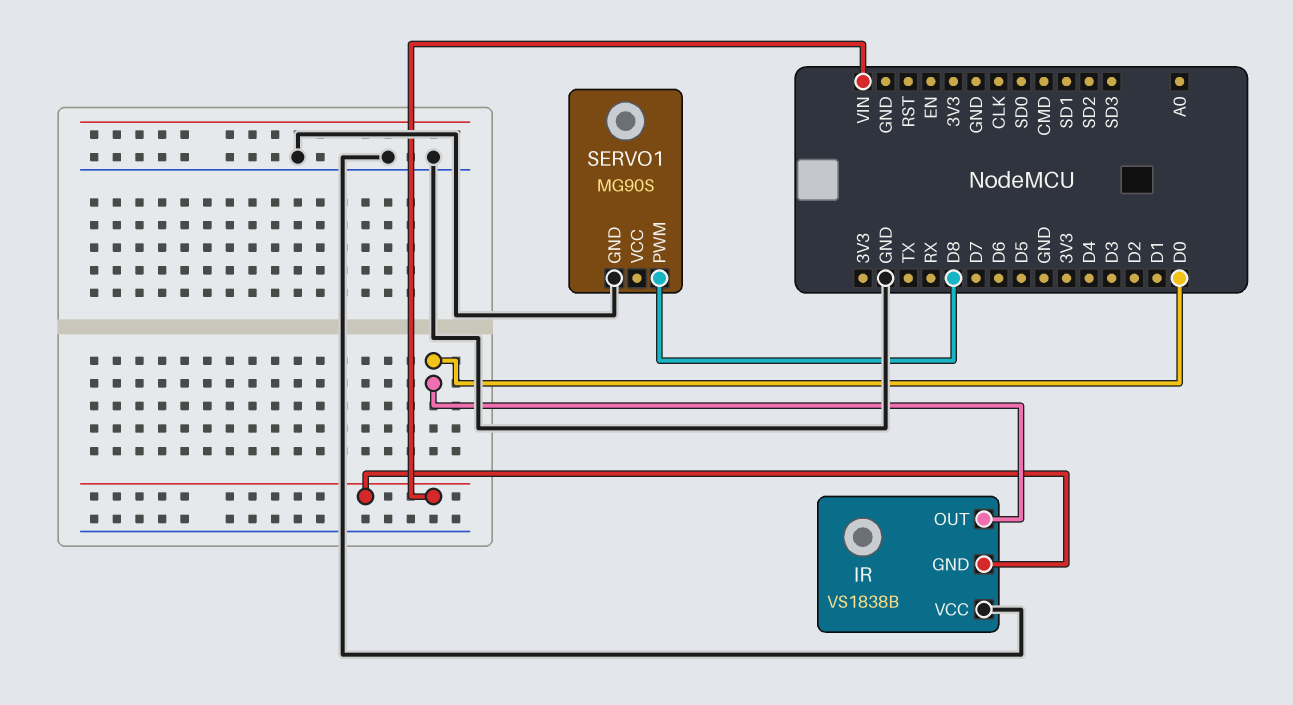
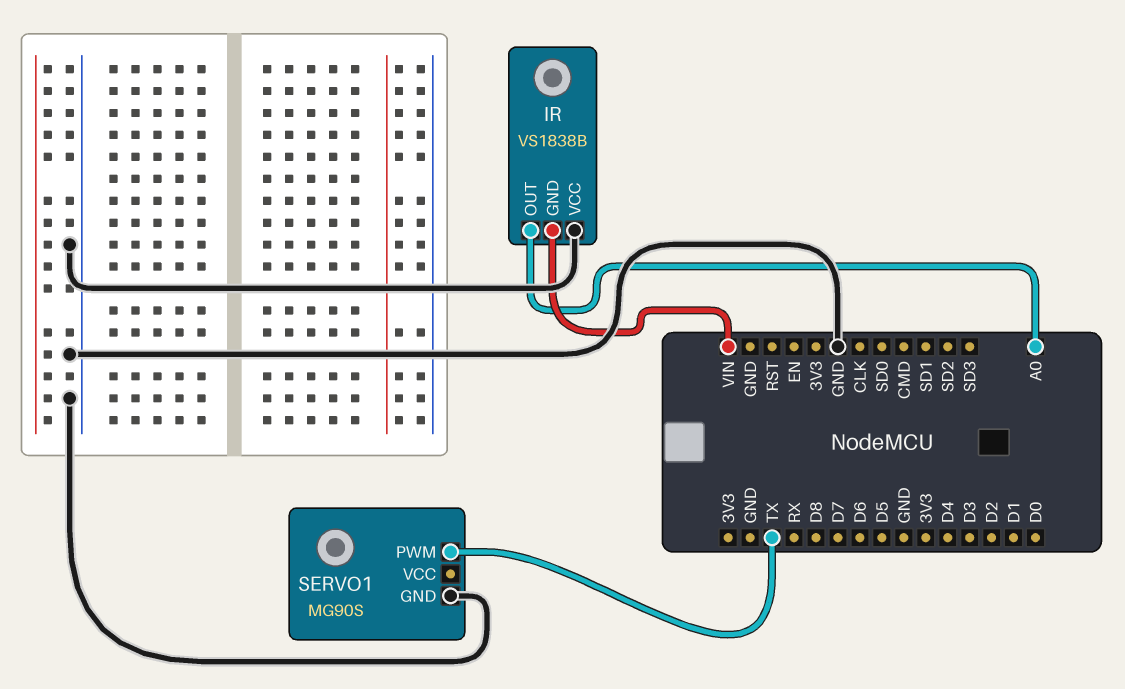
IR pin OUT: D0 -> A0
SERVO1 pin PWM: D8 -> TX

